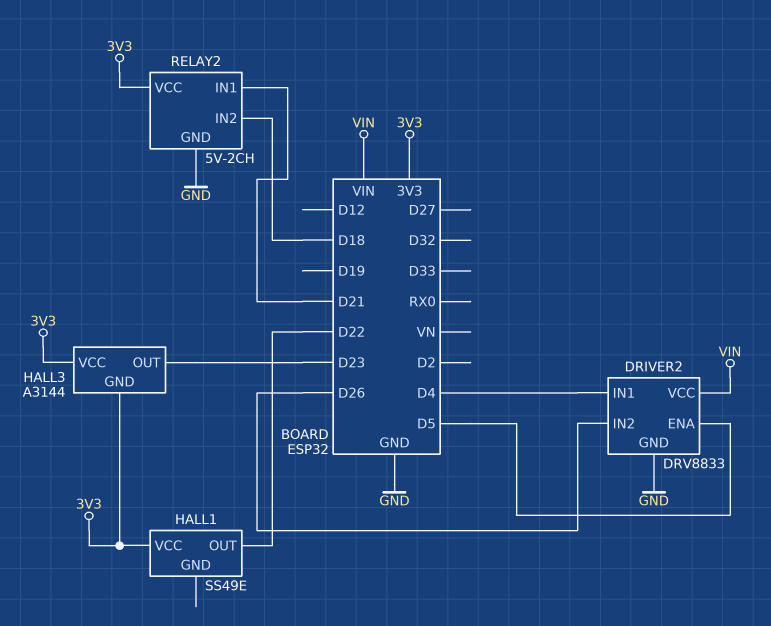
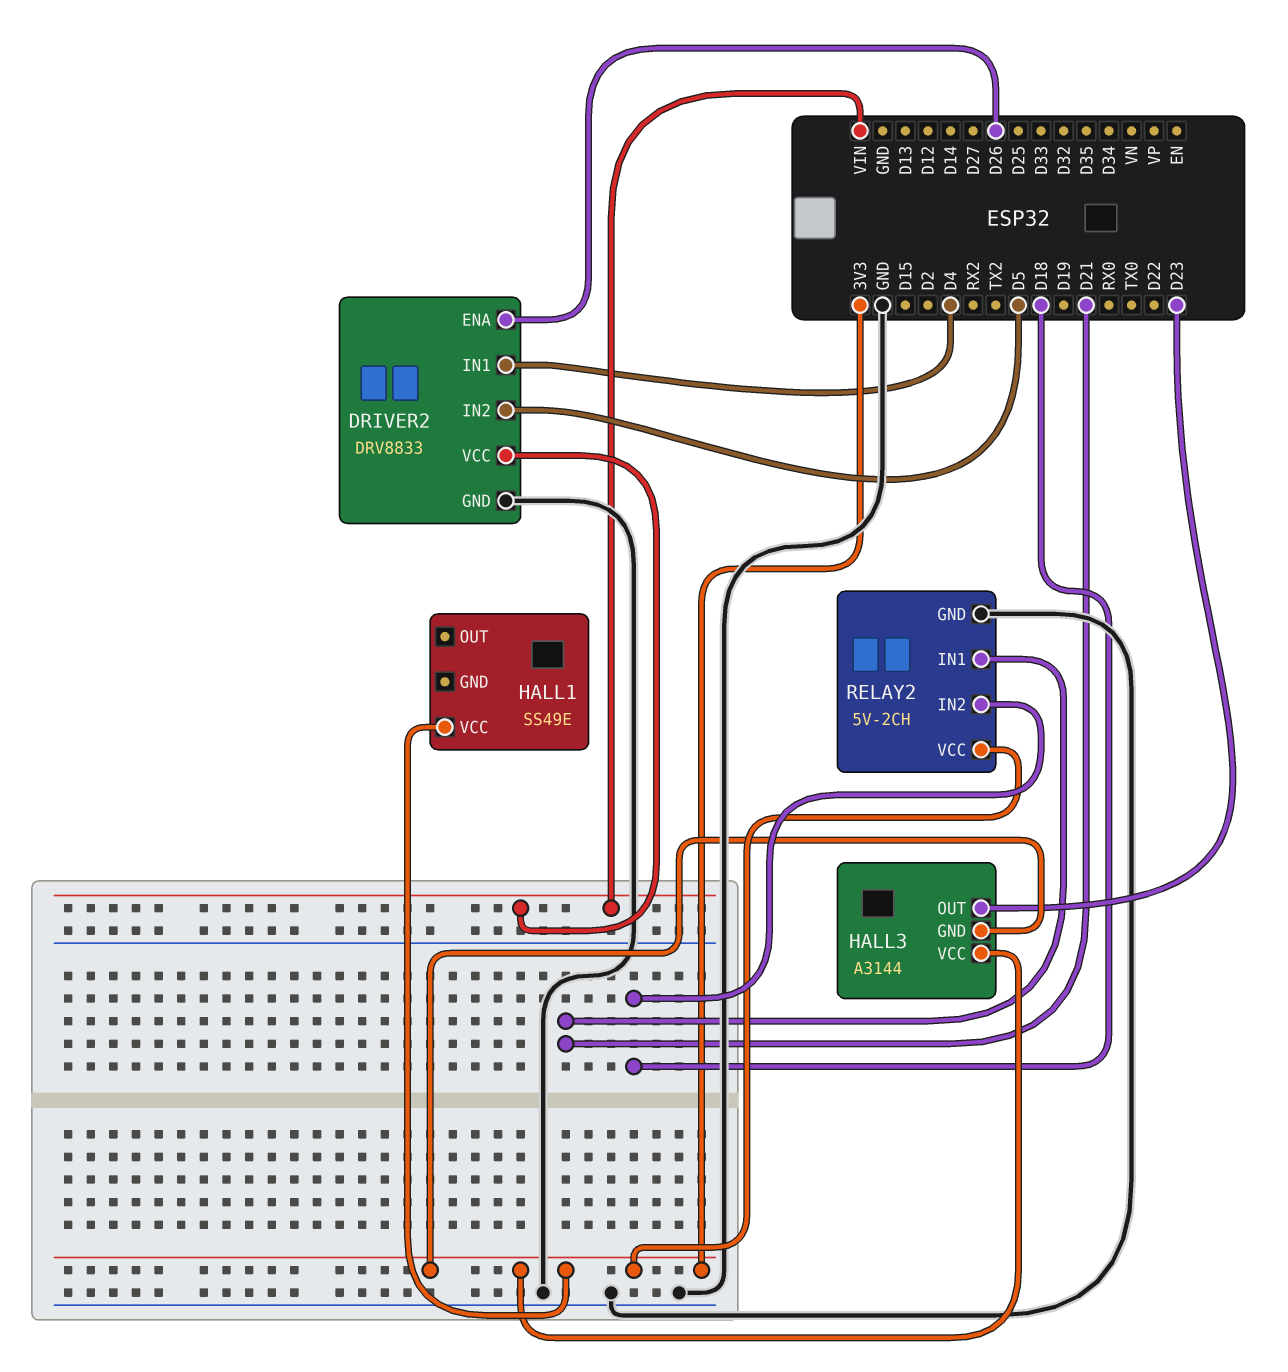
DRIVER2 pin ENA: D5 -> D26
DRIVER2 pin IN2: D26 -> D5
HALL1 pin OUT: D22 -> none

